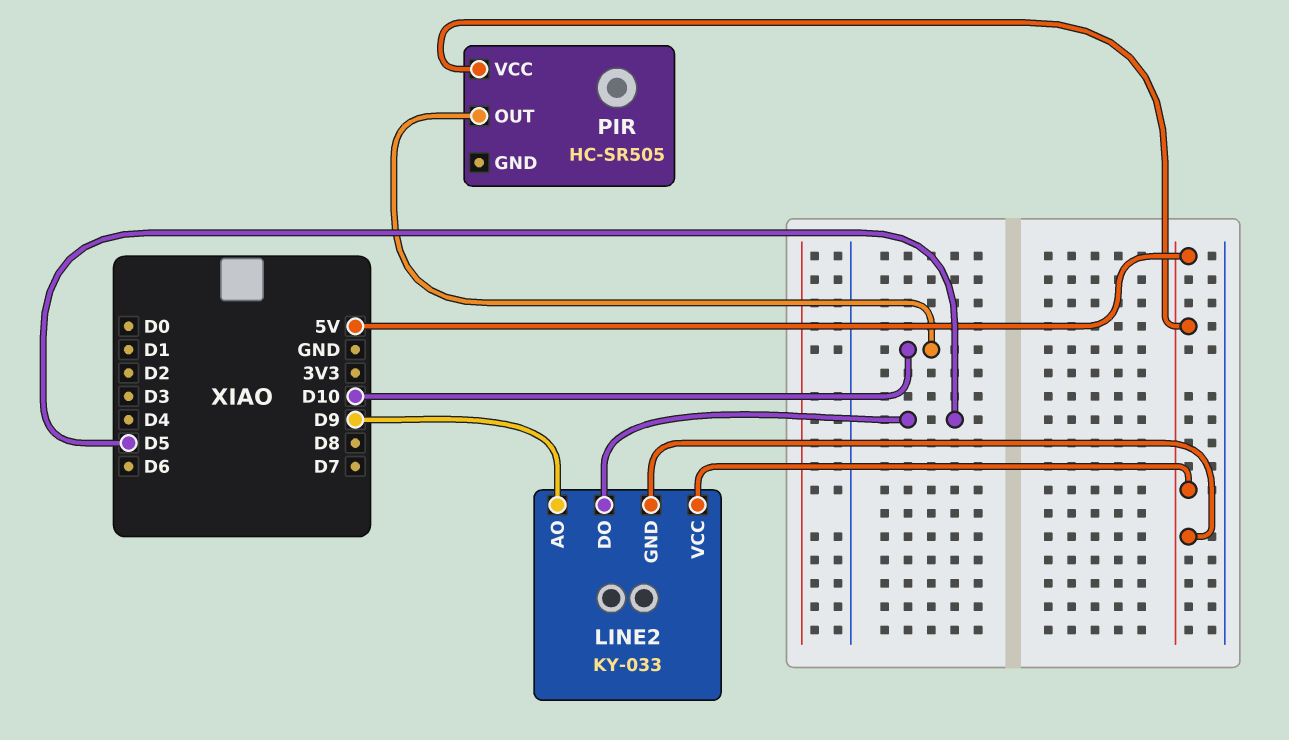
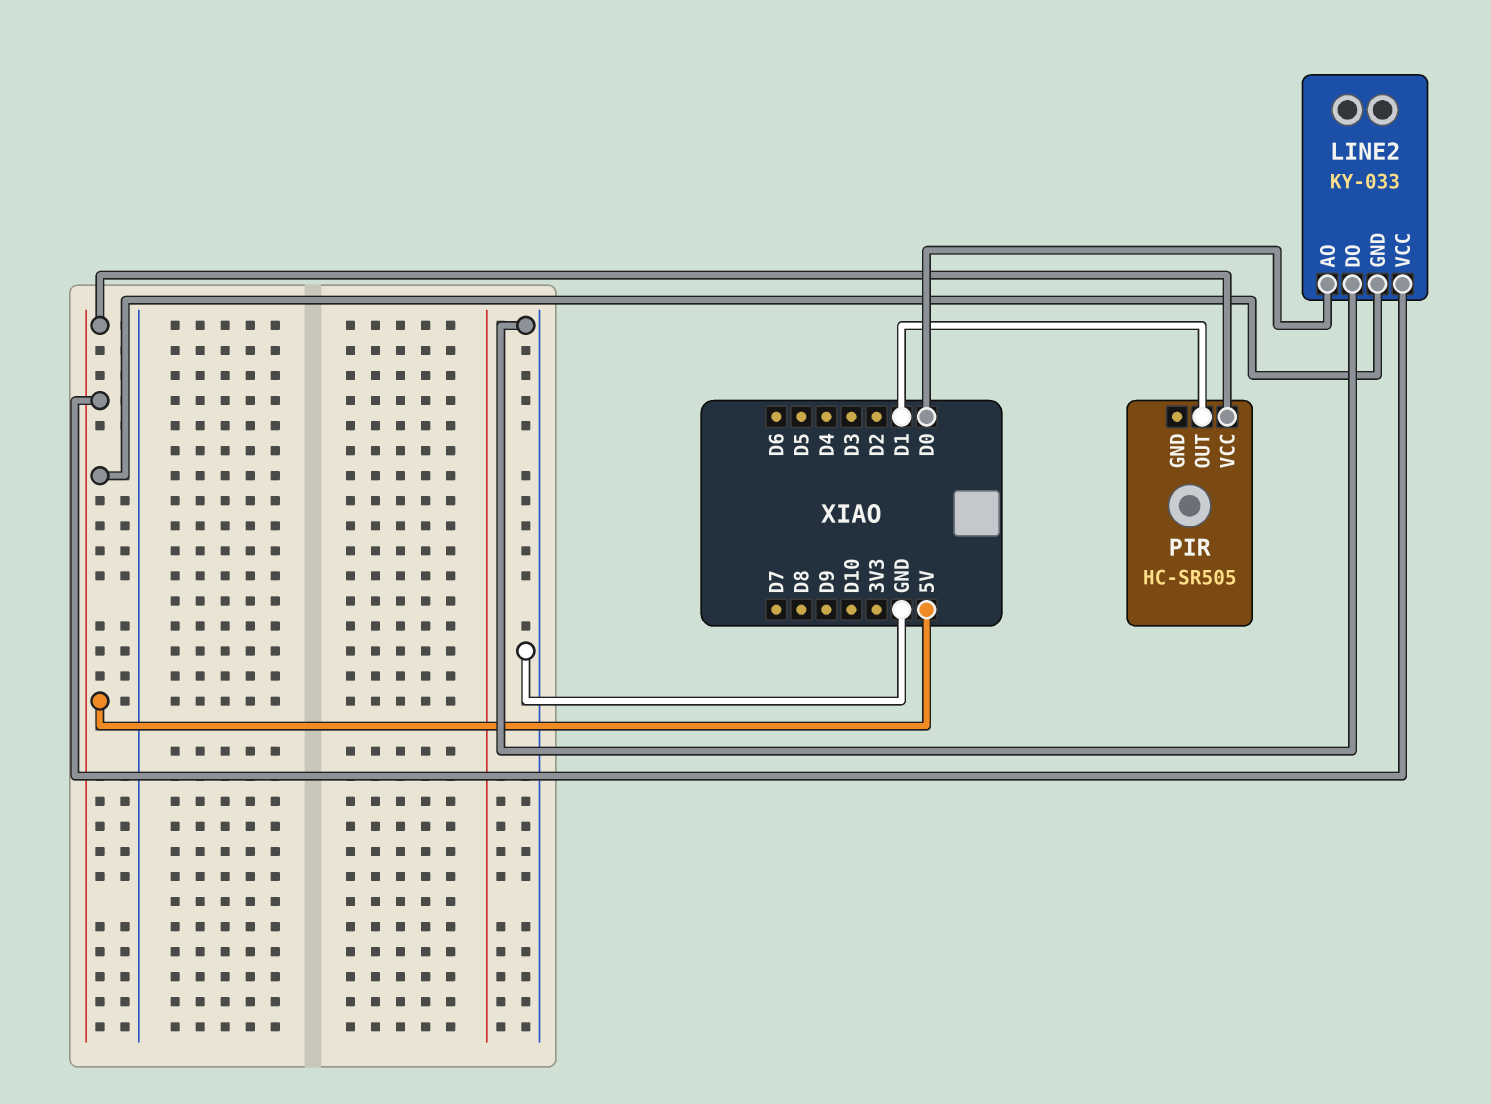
LINE2 pin AO: D9 -> D0
LINE2 pin DO: D5 -> GND
PIR pin OUT: D10 -> D1

